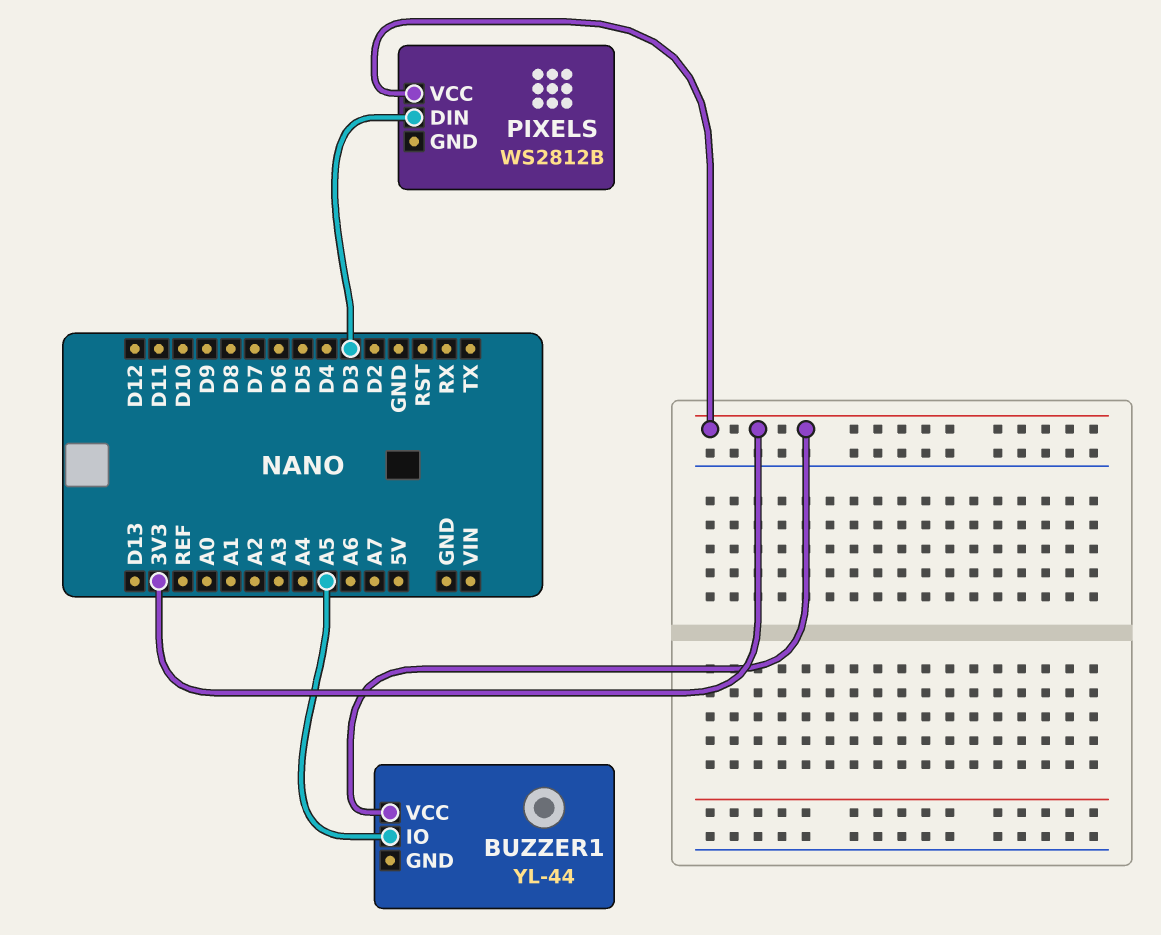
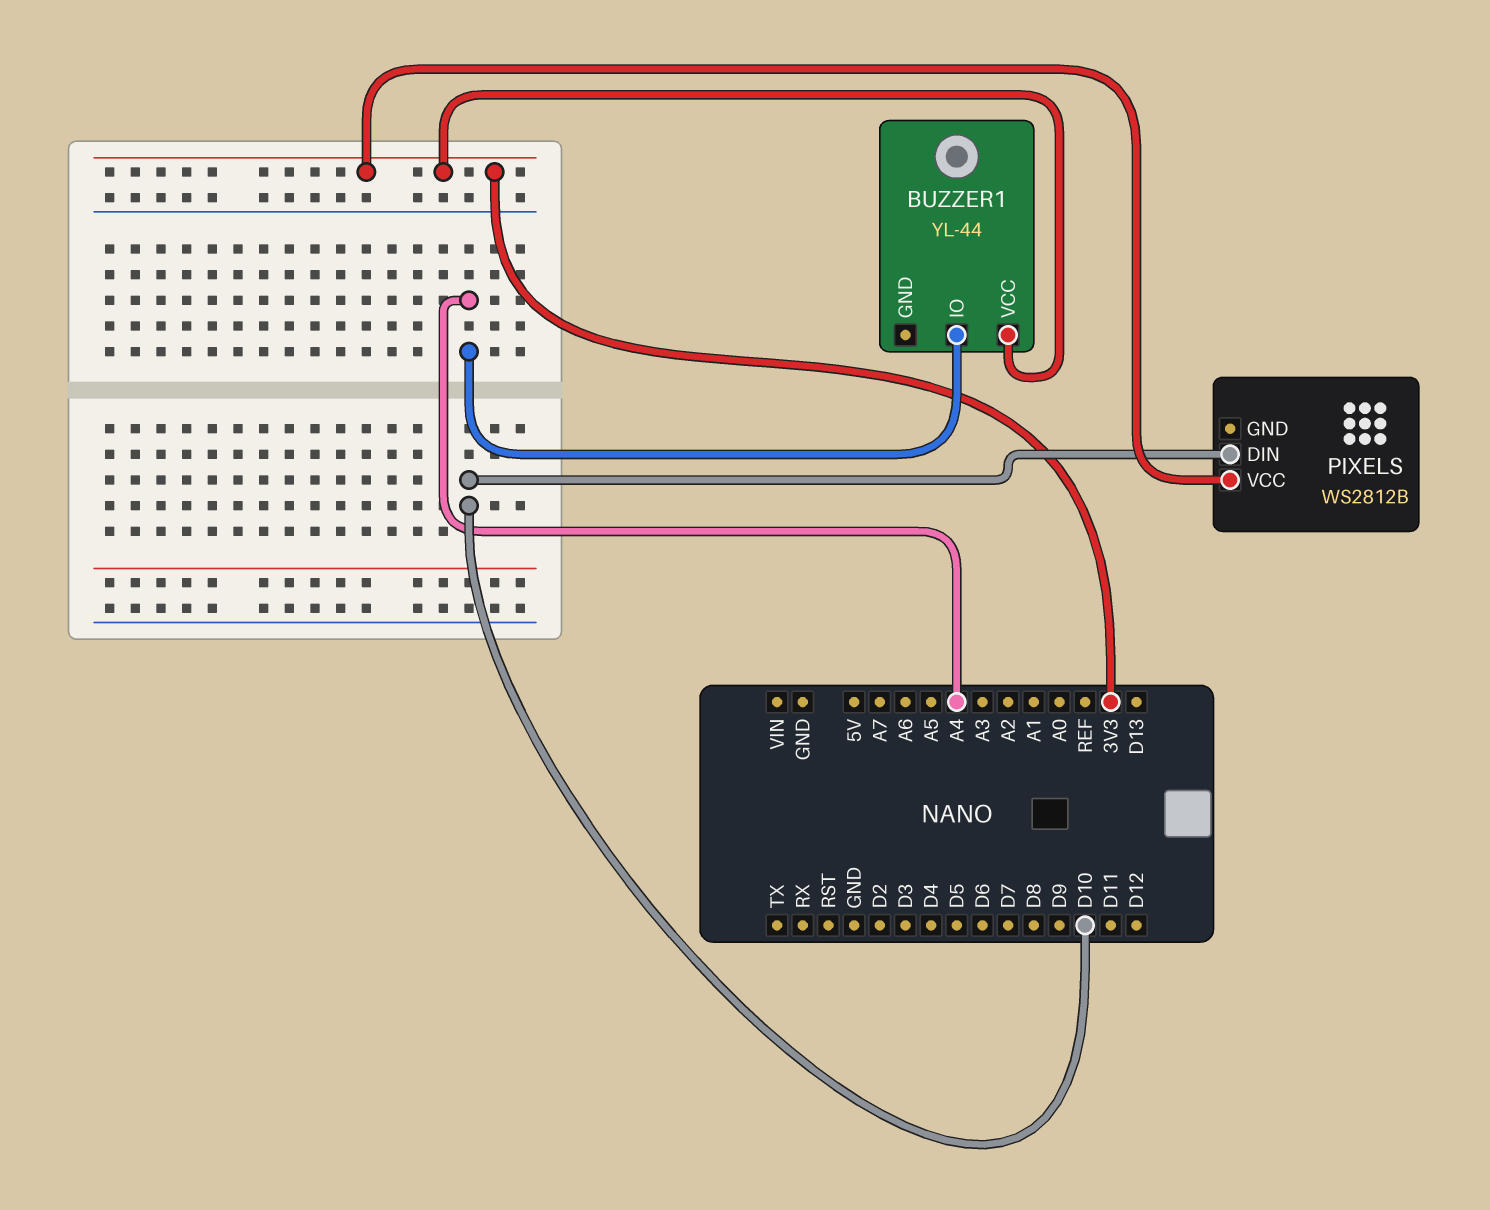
BUZZER1 pin IO: A5 -> A4
PIXELS pin DIN: D3 -> D10

